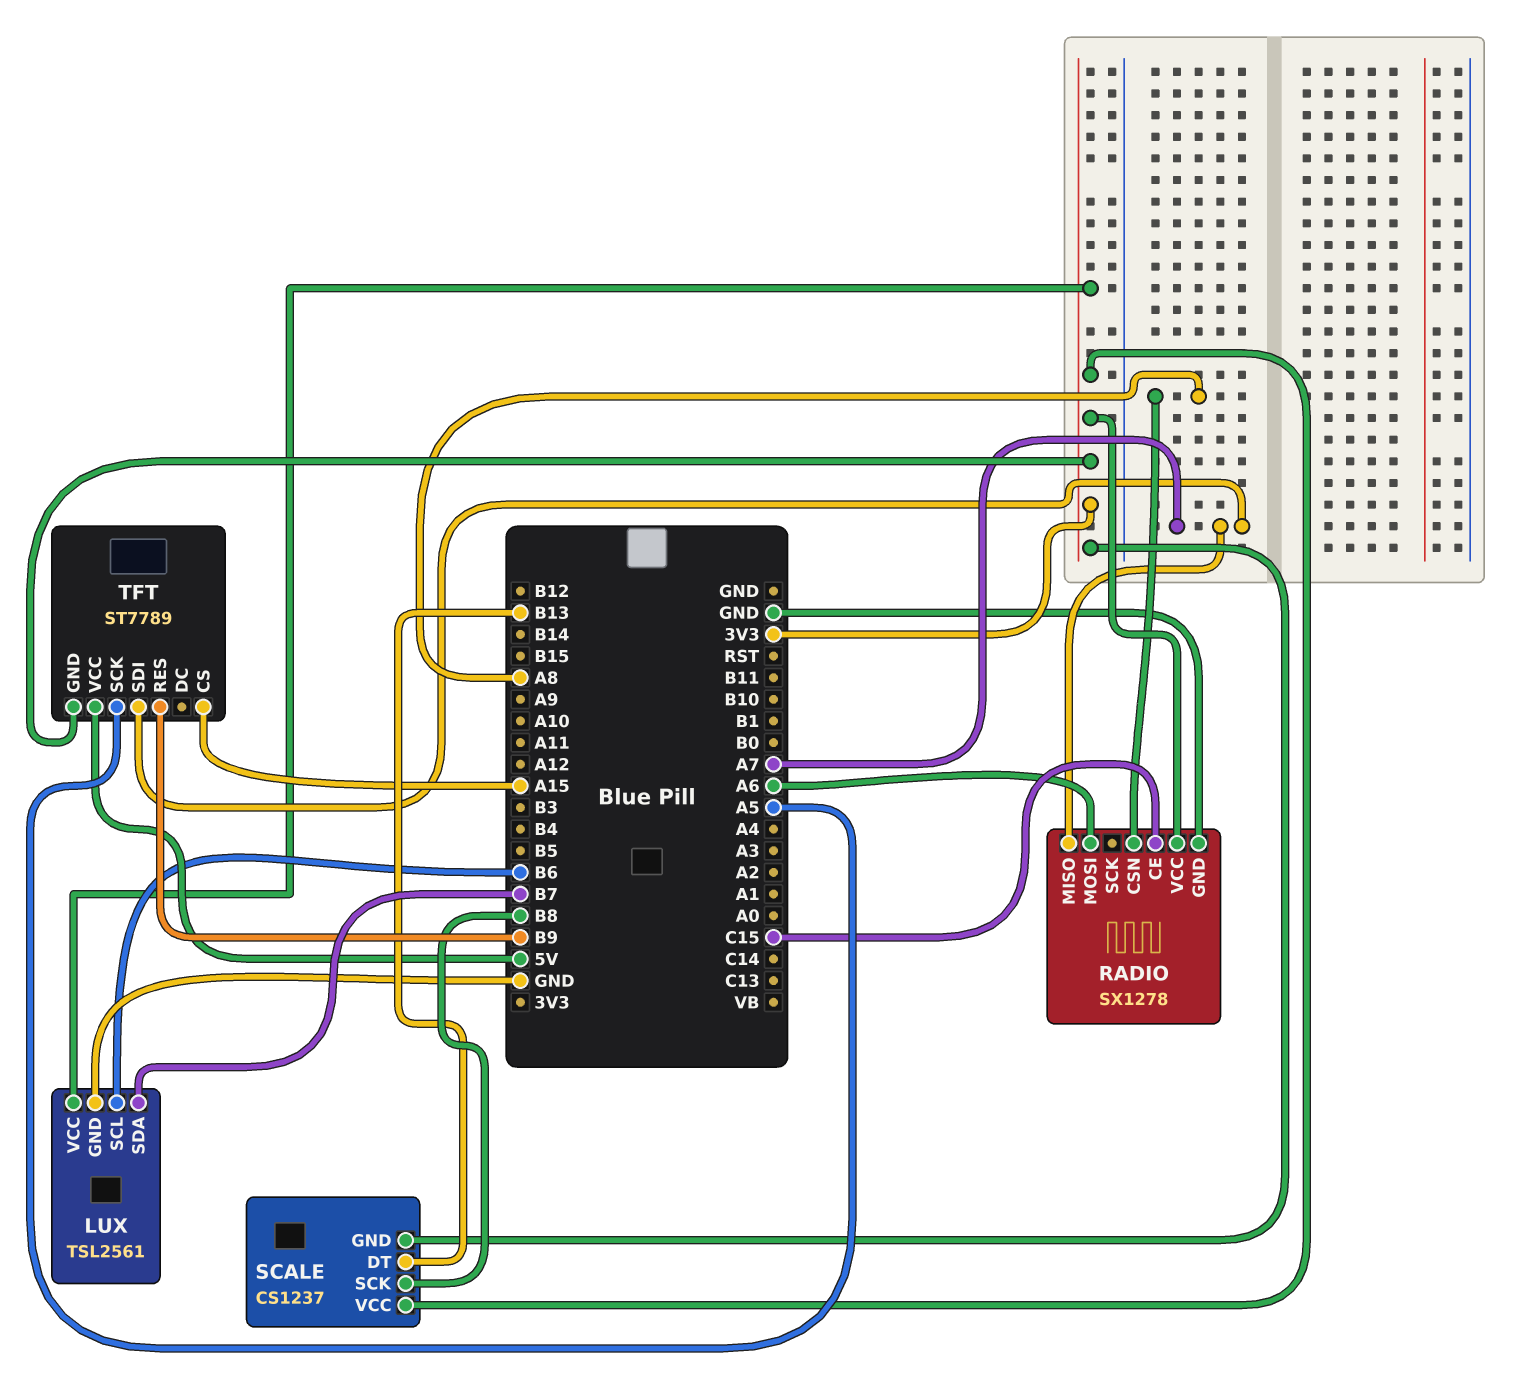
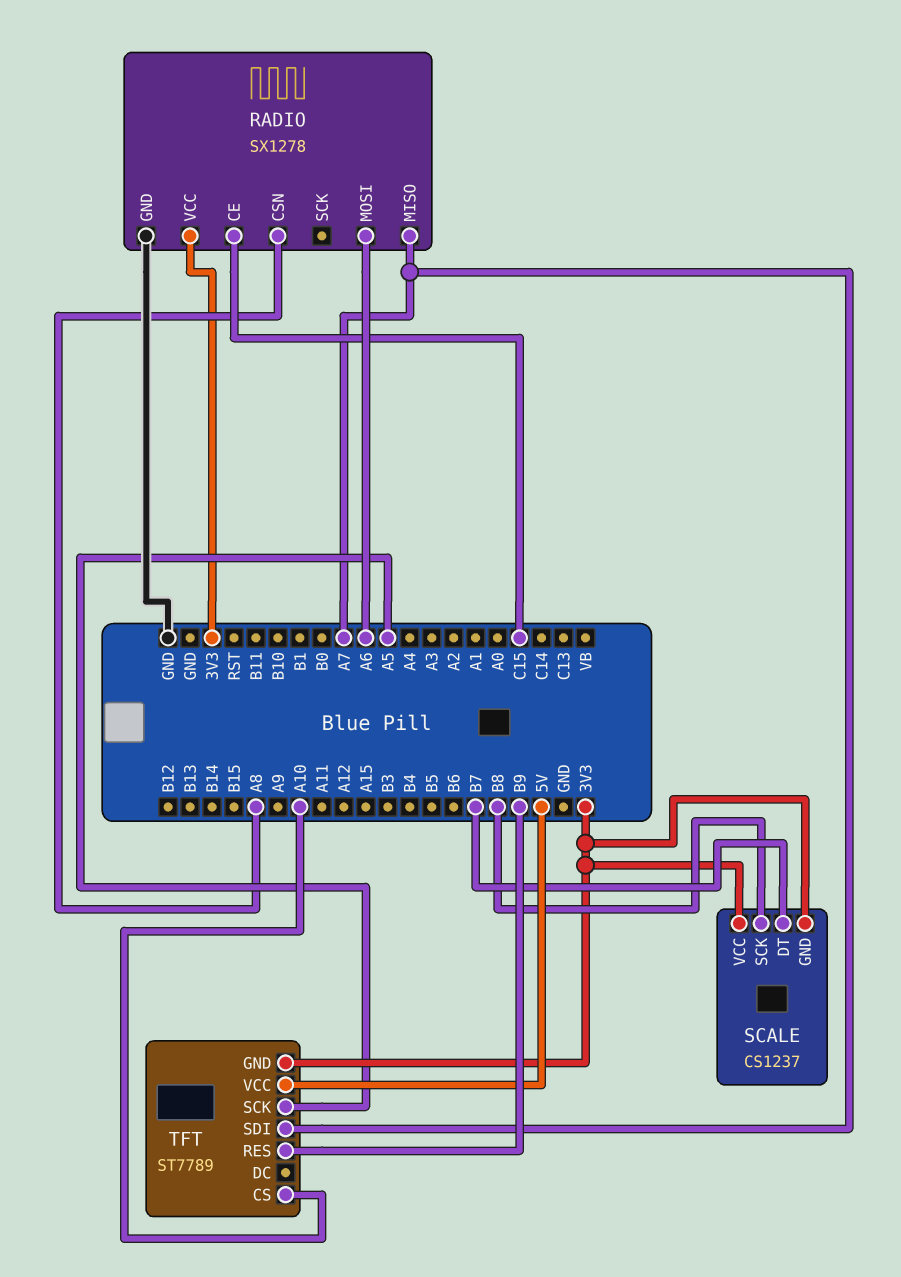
LUX: TSL2561 -> none
LUX pin GND: GND -> none
LUX pin SCL: B6 -> none
LUX pin SDA: B7 -> none
LUX pin VCC: 3V3 -> none
SCALE pin DT: B13 -> B7
TFT pin CS: A15 -> A10

